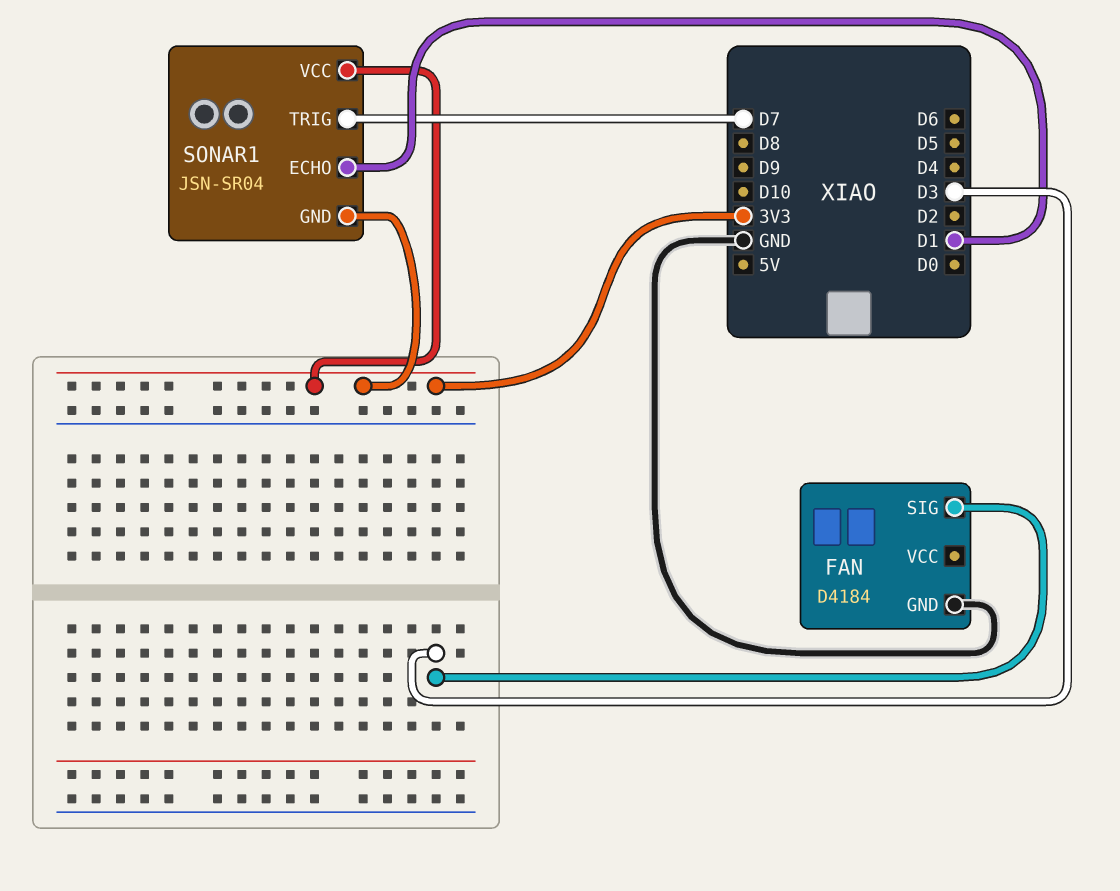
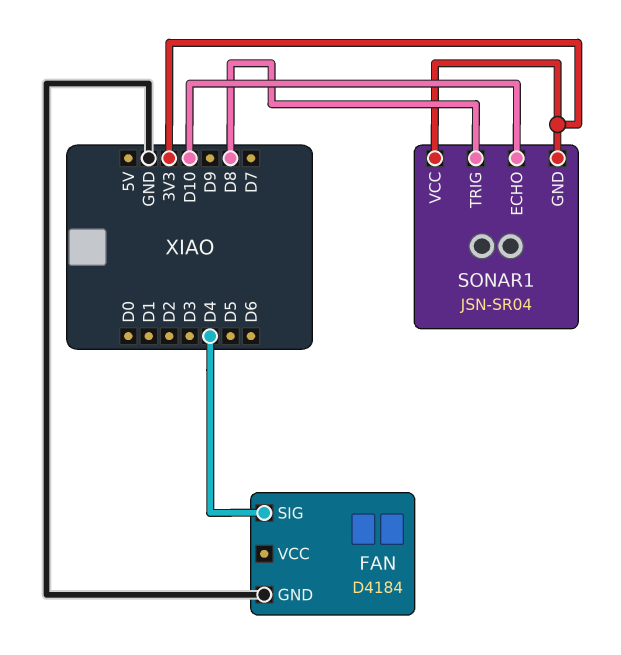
FAN pin SIG: D3 -> D4
SONAR1 pin ECHO: D1 -> D10
SONAR1 pin TRIG: D7 -> D8

